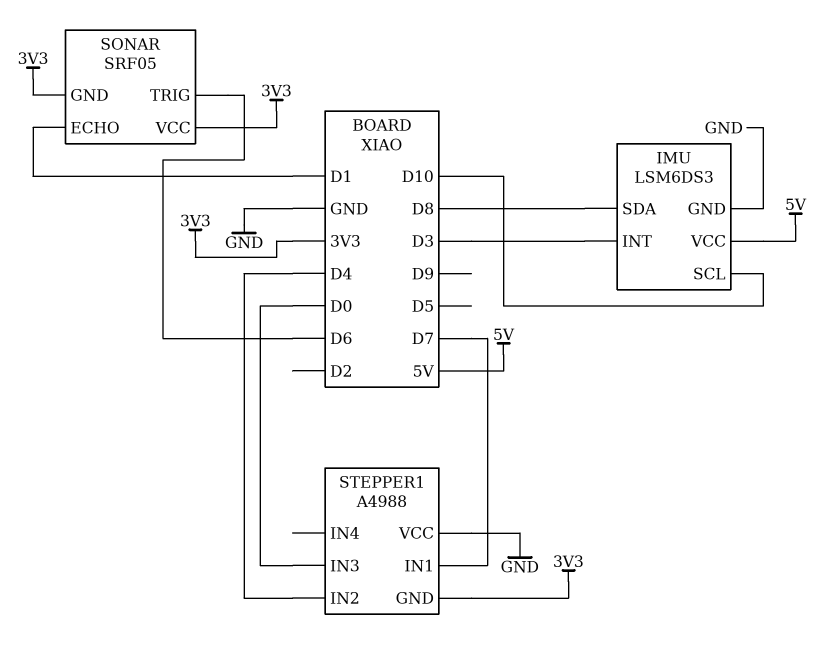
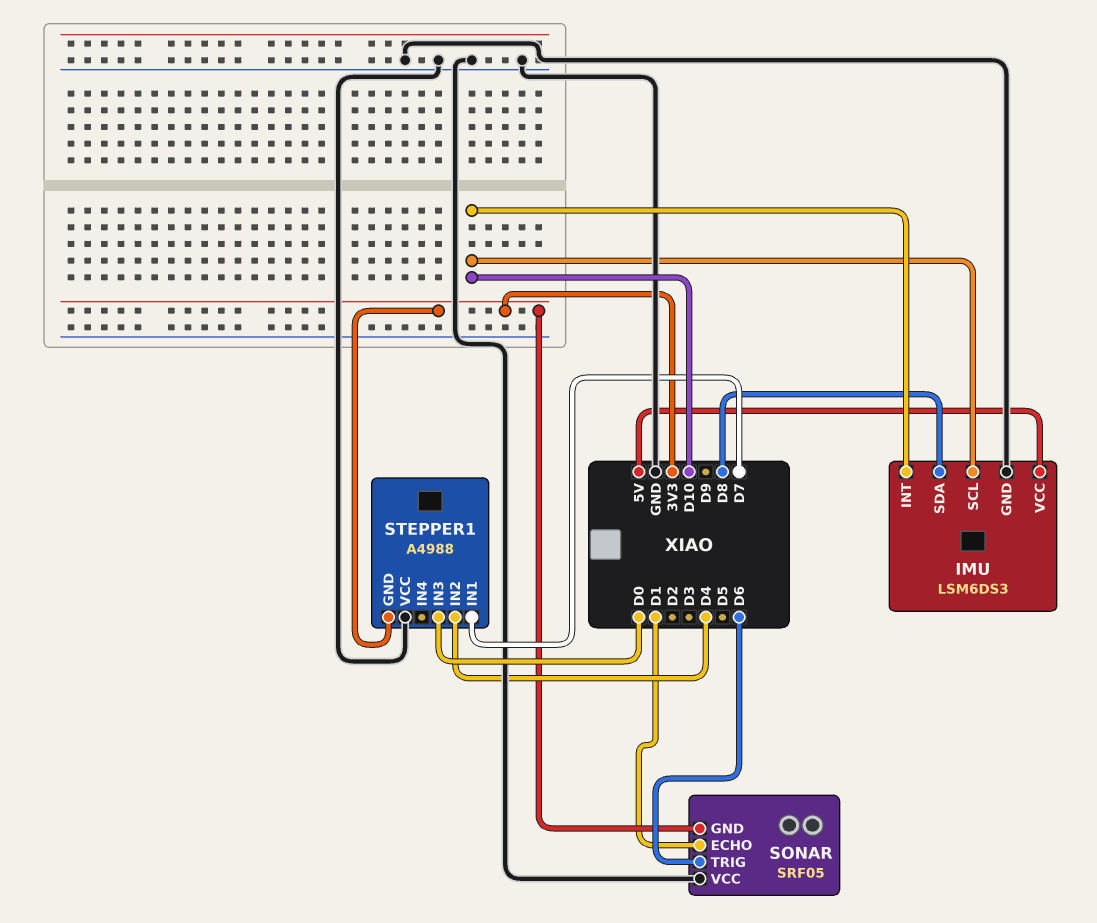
IMU pin INT: D3 -> D10
SONAR pin VCC: 3V3 -> GND

